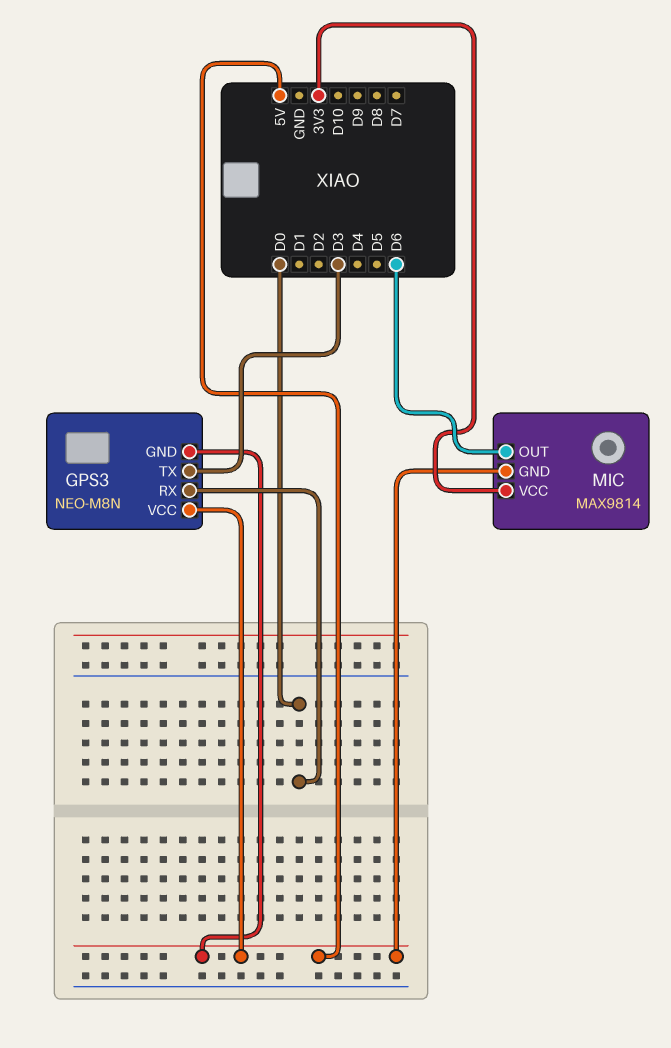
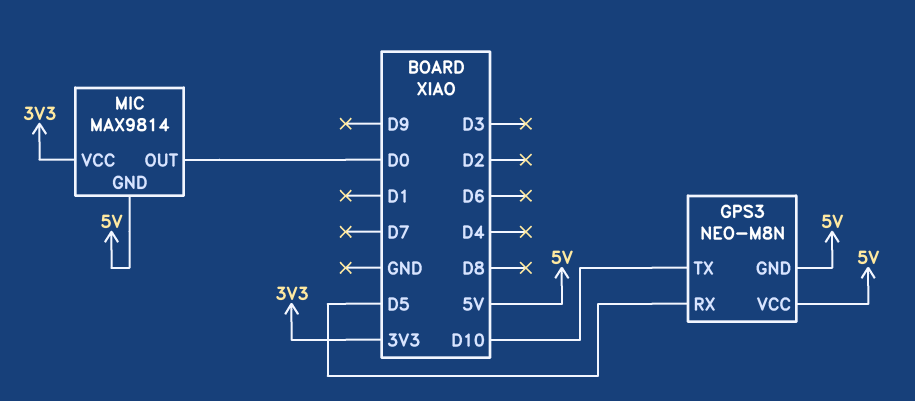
GPS3 pin RX: D0 -> D5
GPS3 pin TX: D3 -> D10
MIC pin OUT: D6 -> D0

